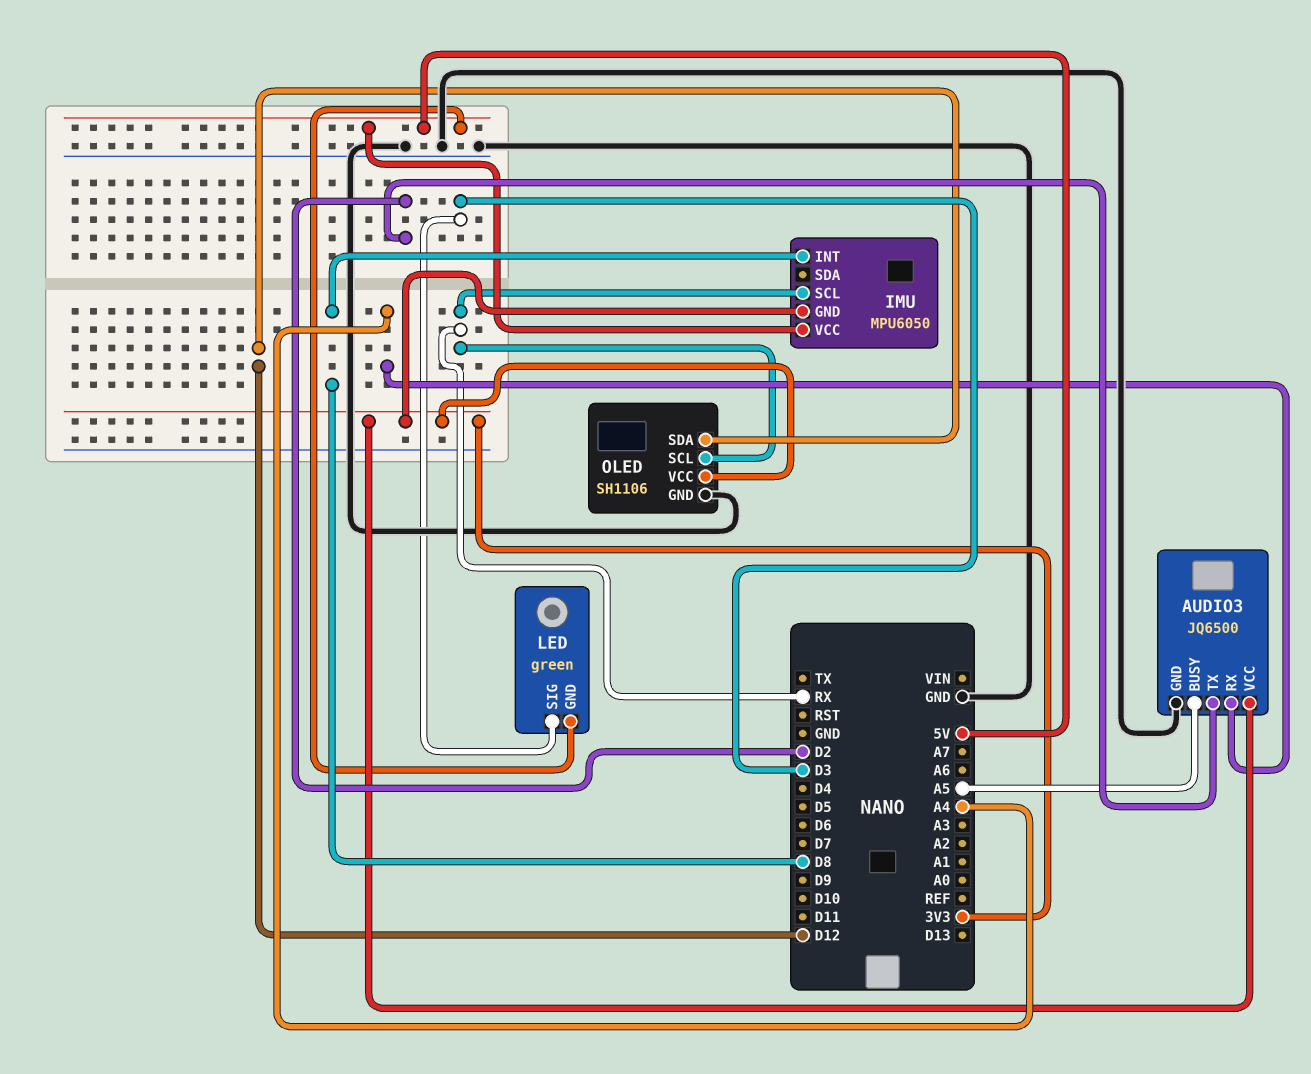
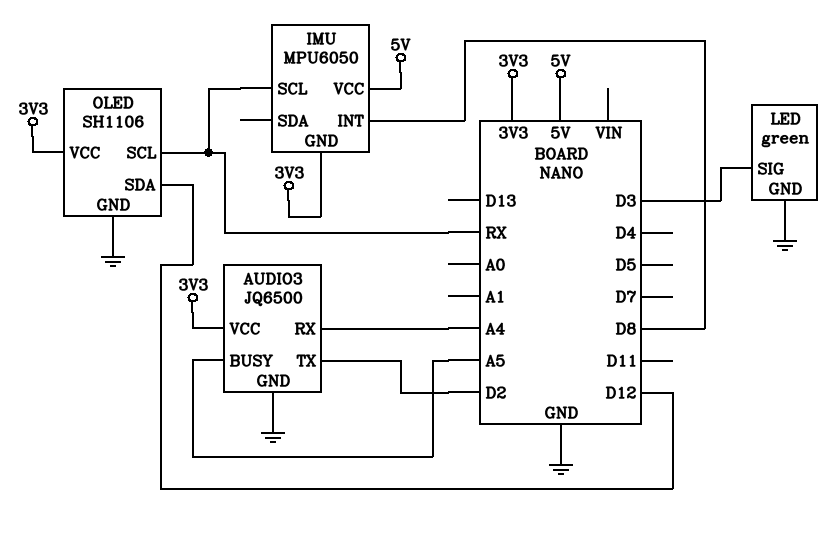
LED pin GND: 5V -> GND

